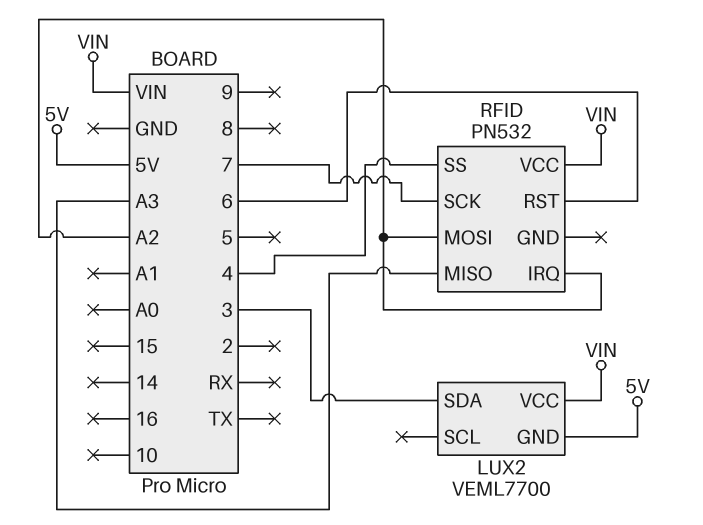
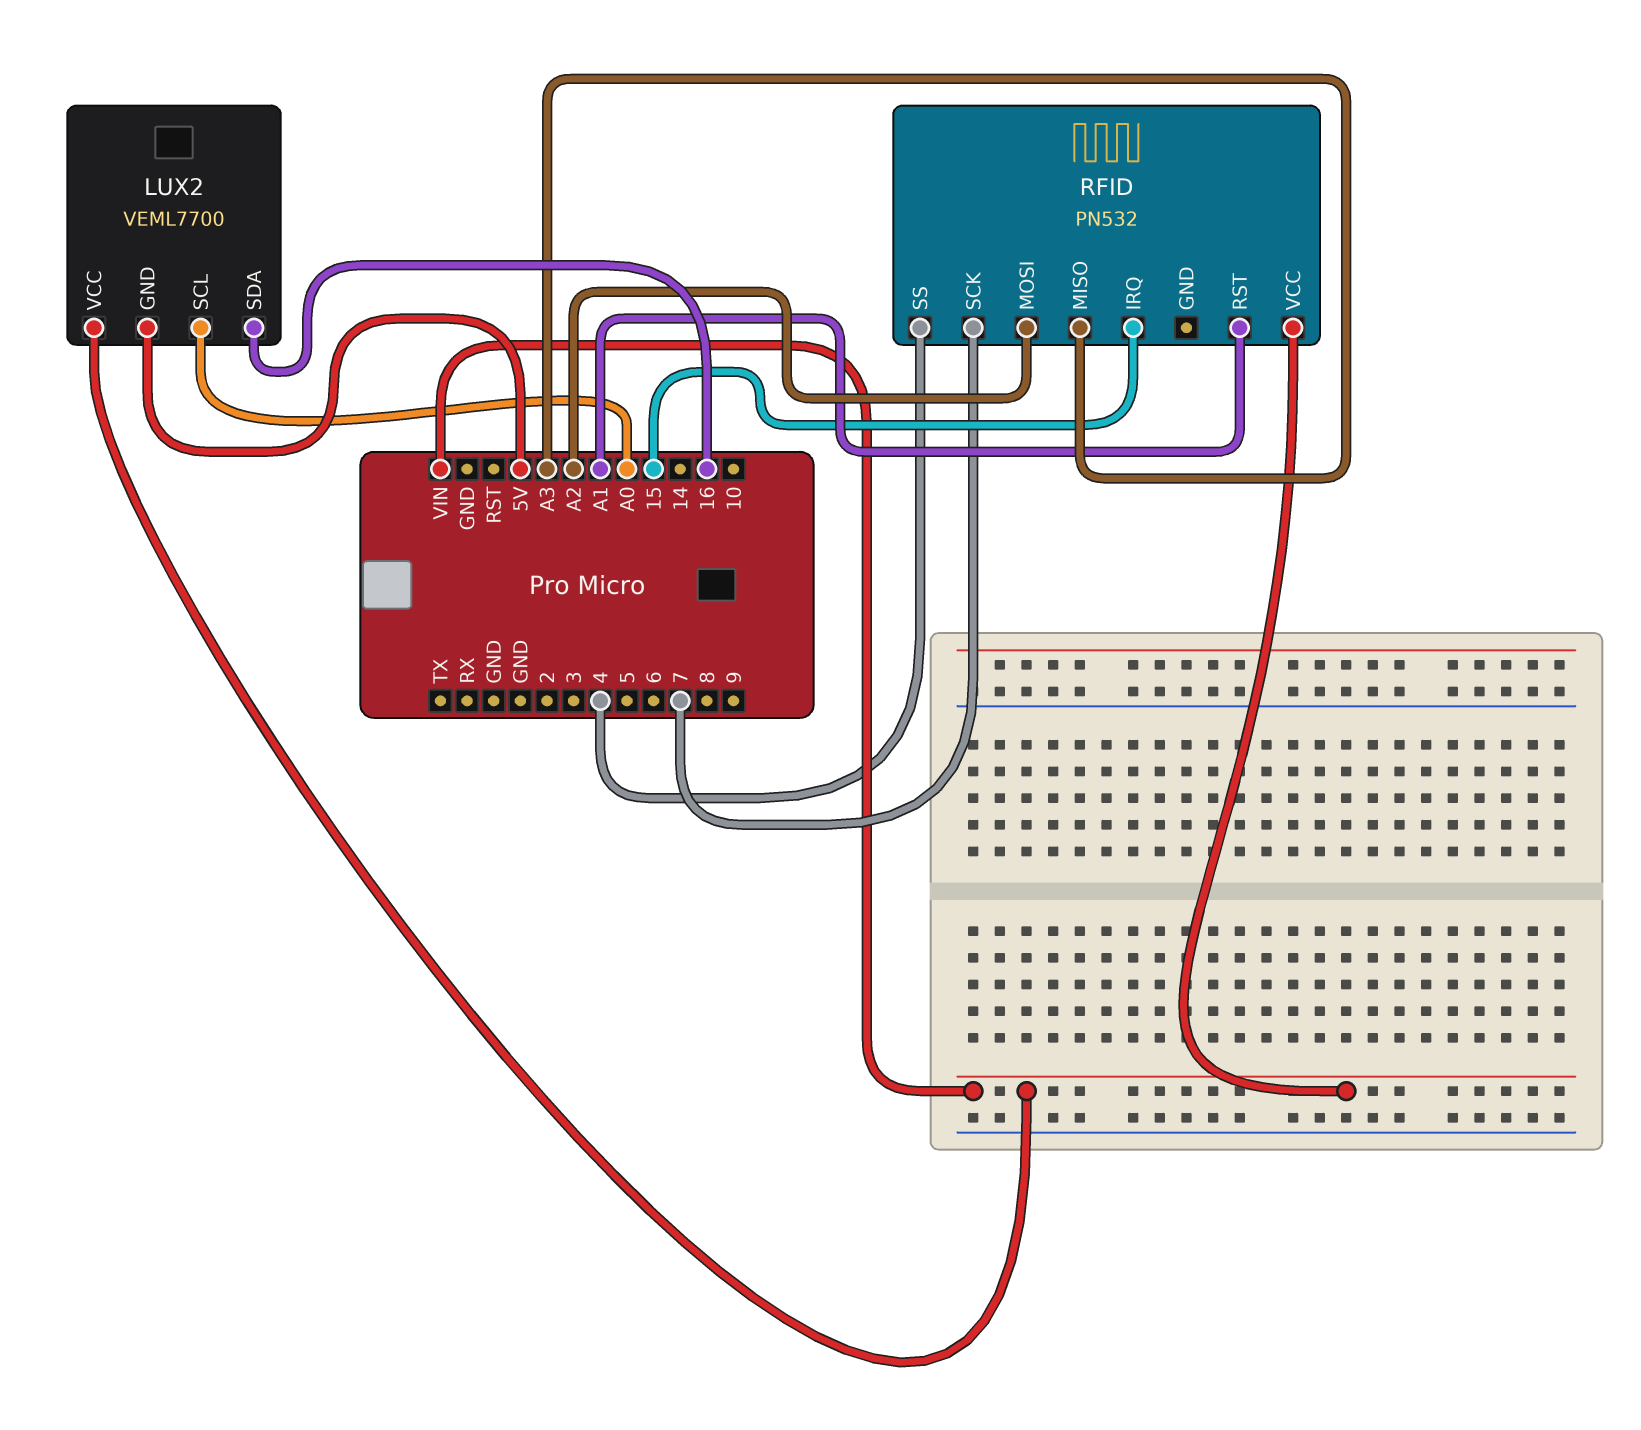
LUX2 pin SCL: none -> A0
LUX2 pin SDA: 3 -> 16
RFID pin IRQ: A2 -> 15
RFID pin RST: 6 -> A1

